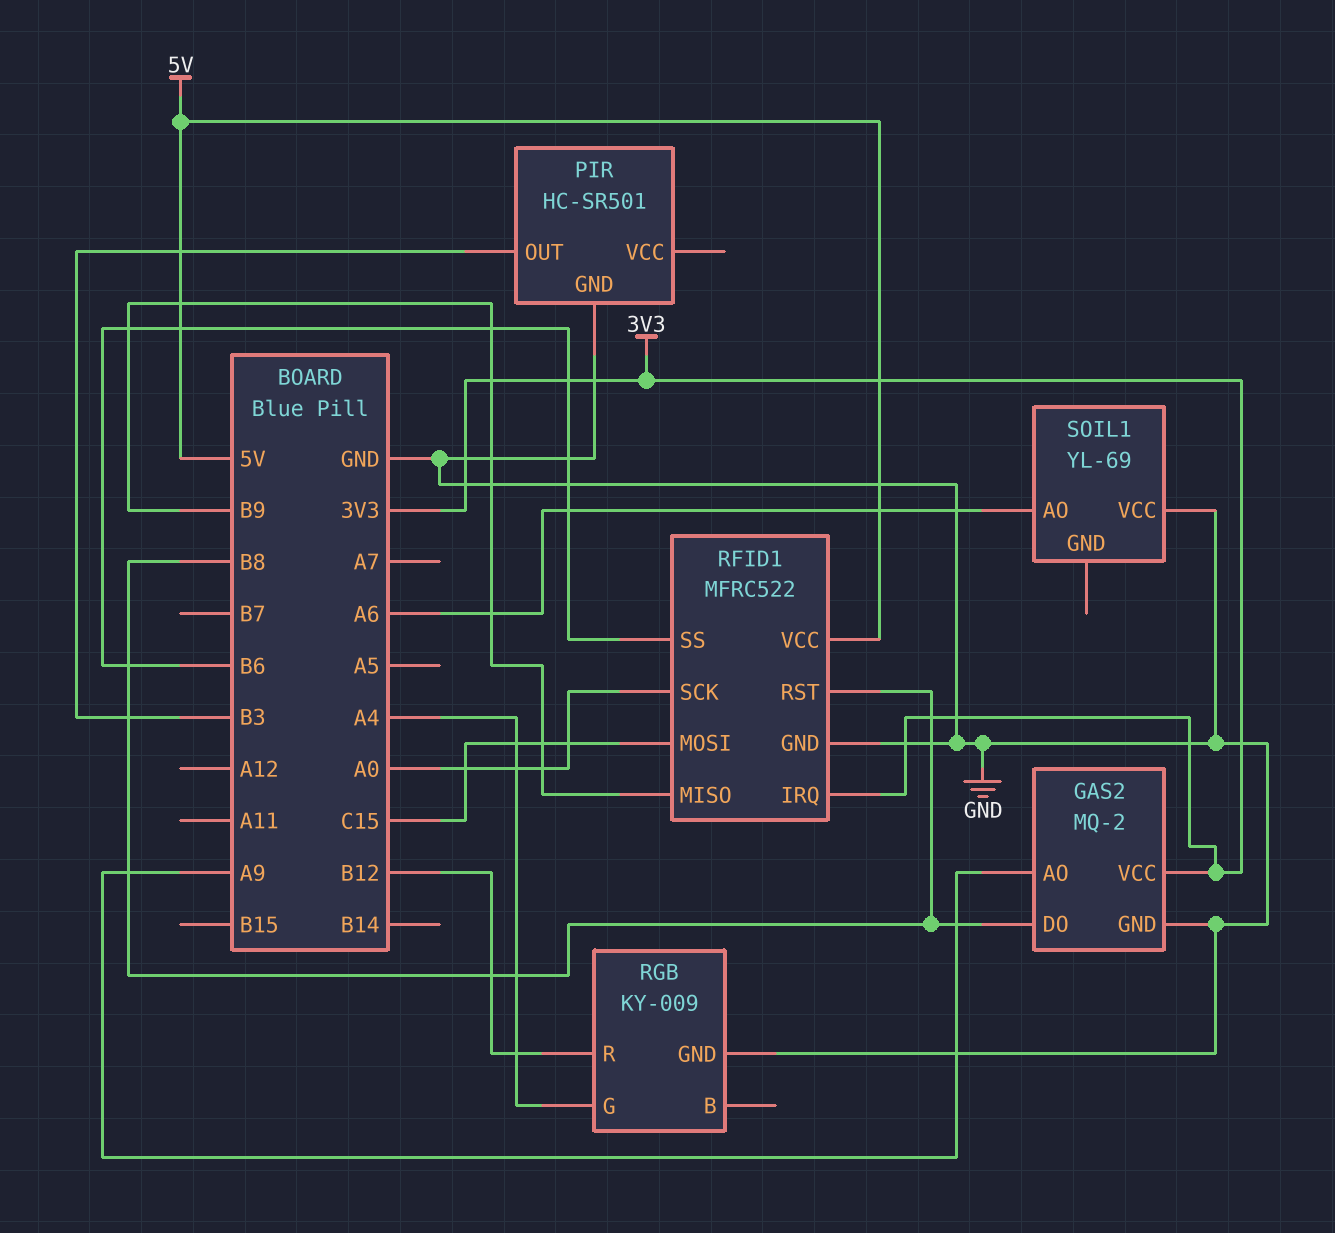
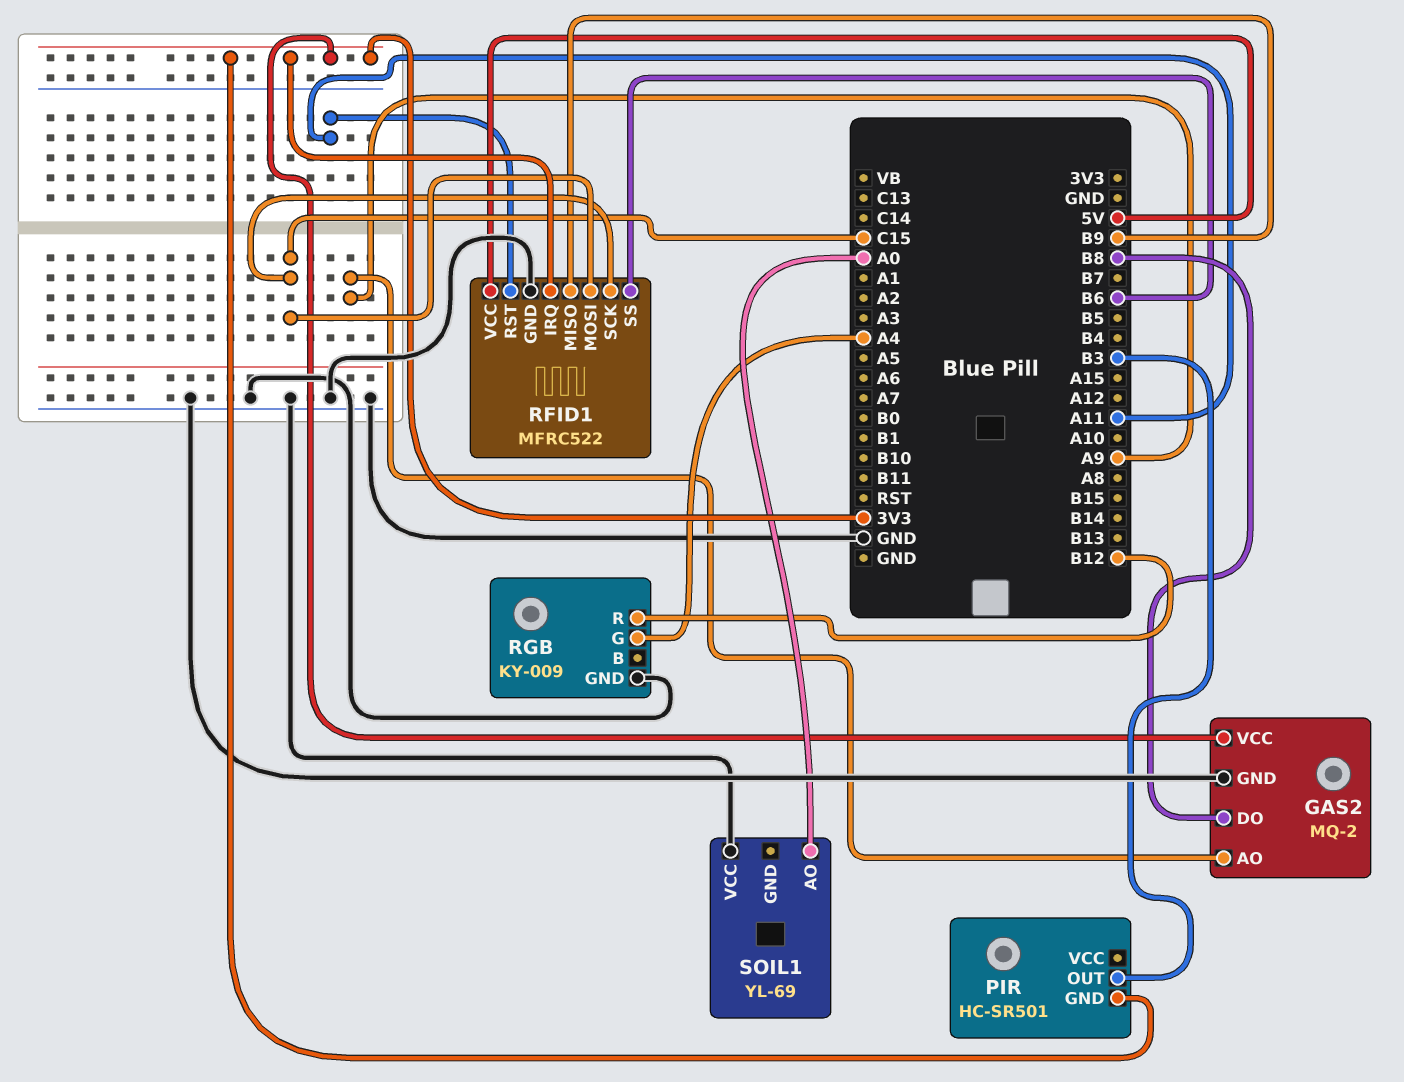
PIR pin GND: GND -> 3V3
RFID1 pin RST: B8 -> A11
RFID1 pin SCK: A0 -> C15
SOIL1 pin AO: A6 -> A0

